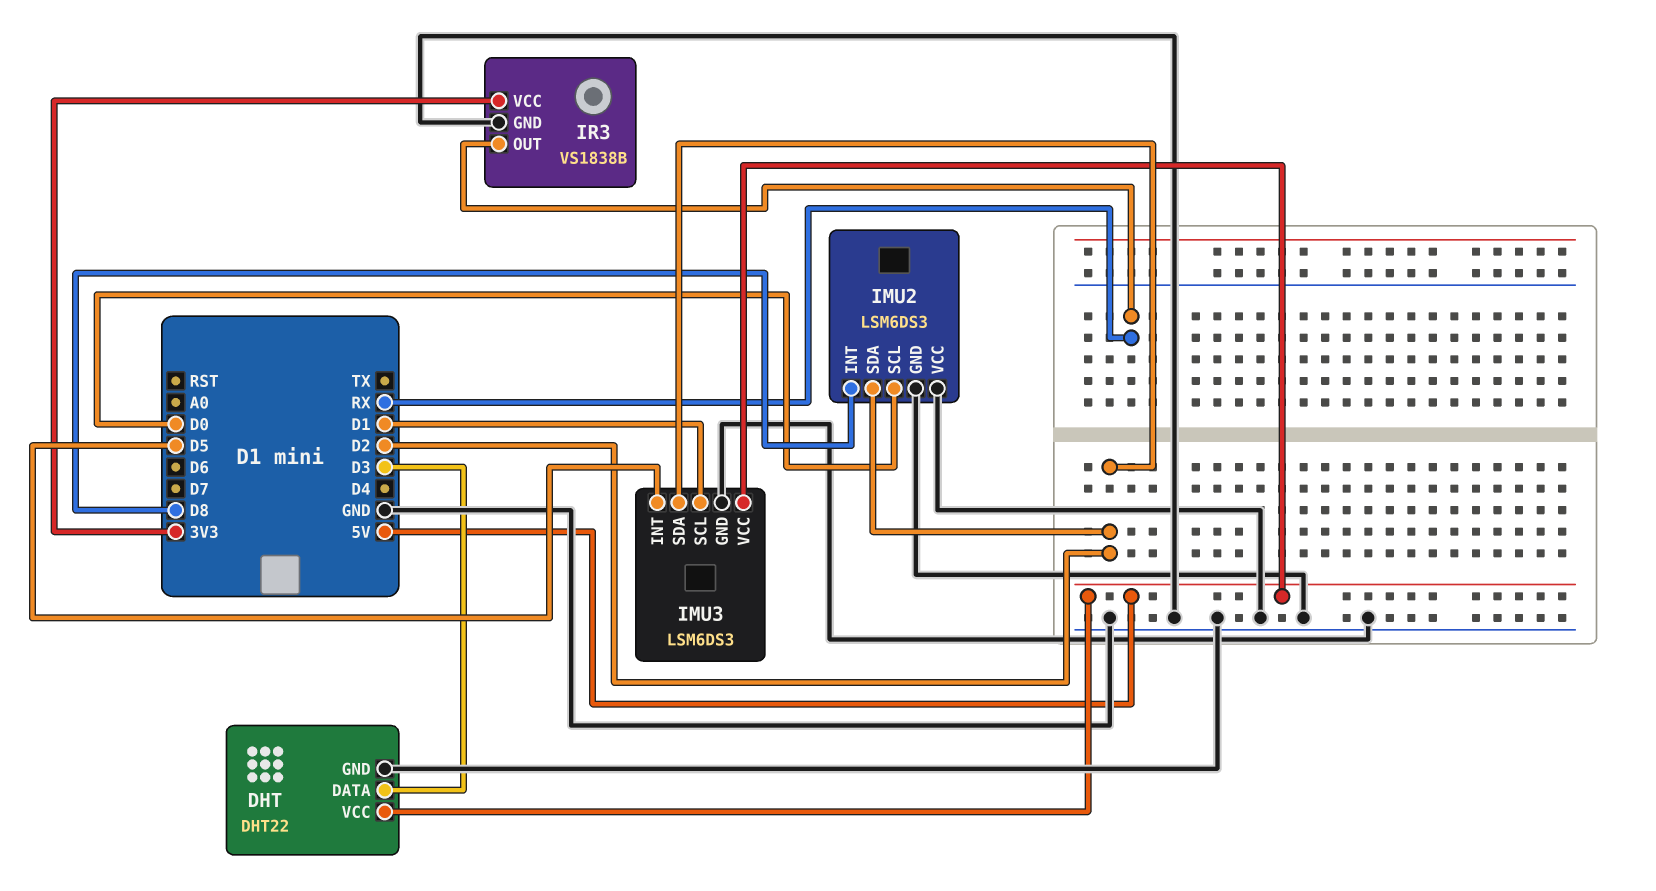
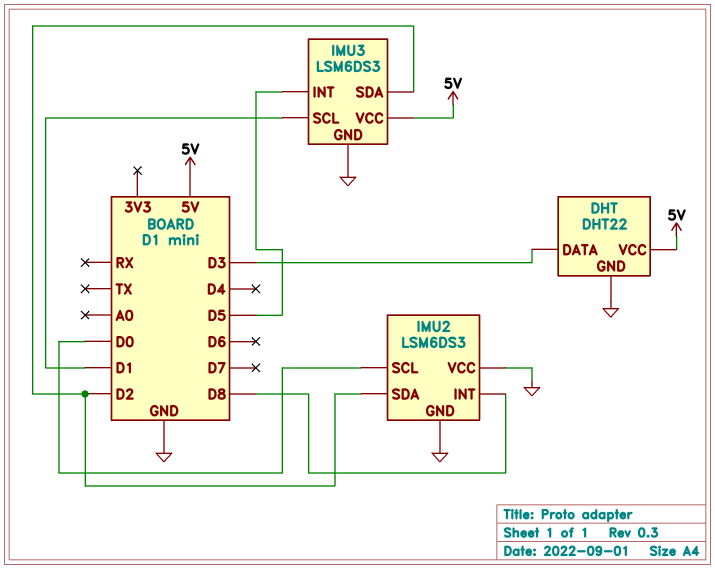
IR3: VS1838B -> none
IR3 pin GND: GND -> none
IR3 pin OUT: RX -> none
IR3 pin VCC: 3V3 -> none

